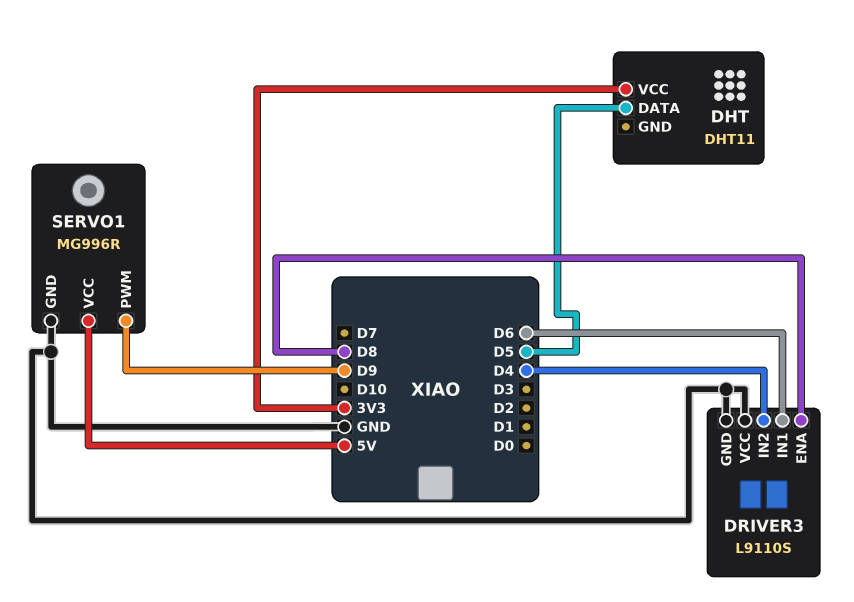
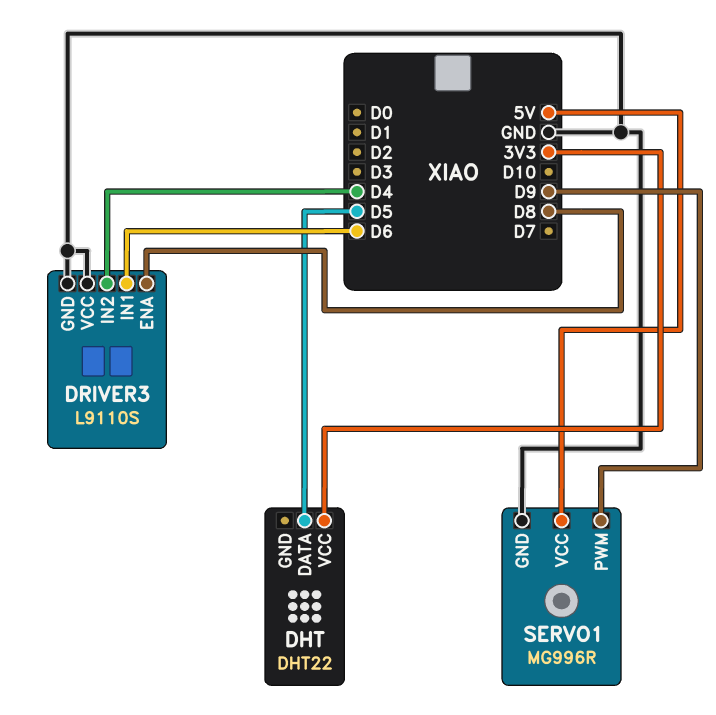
DHT: DHT11 -> DHT22

